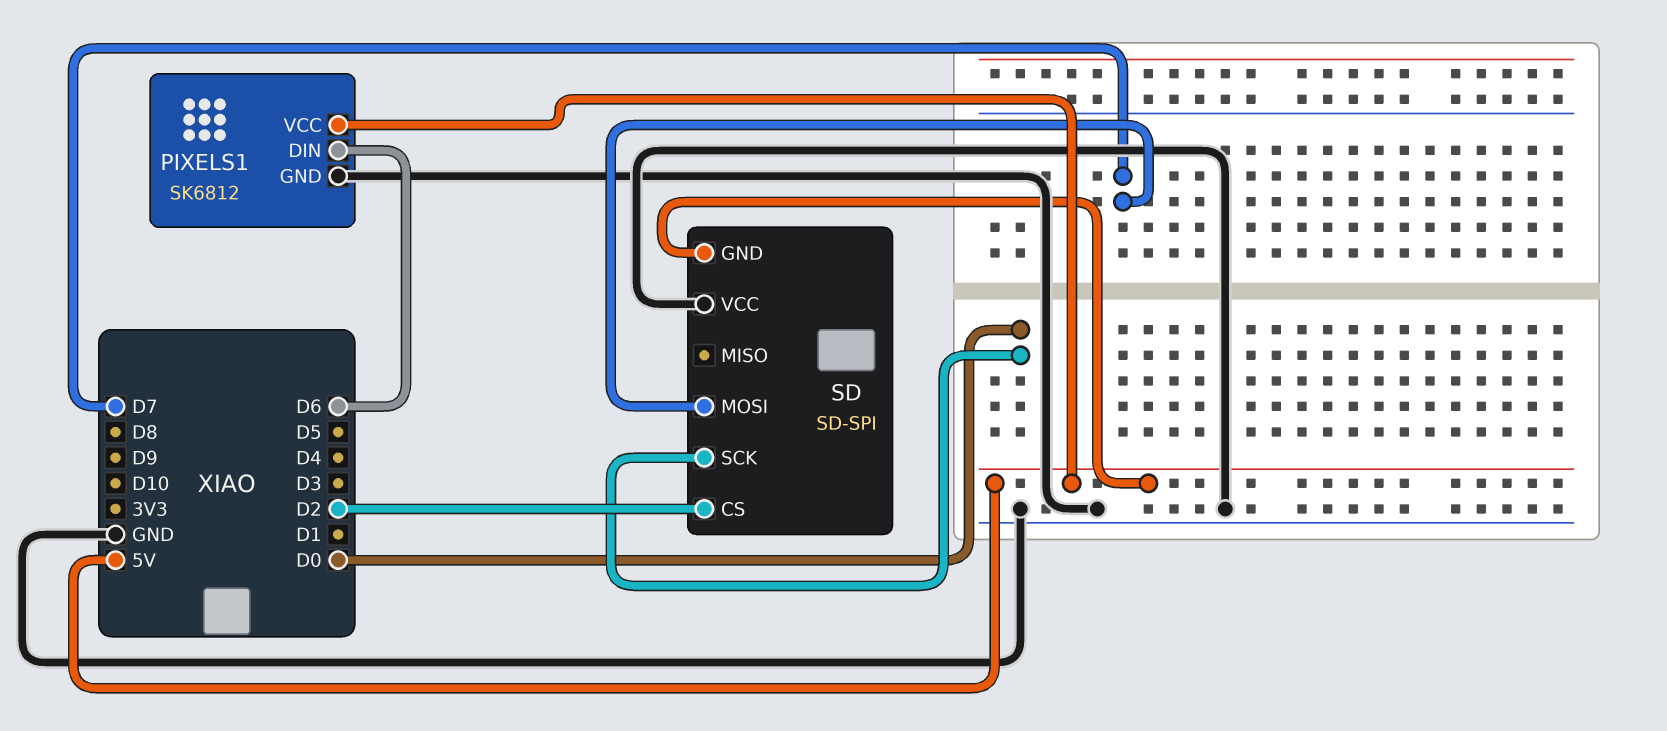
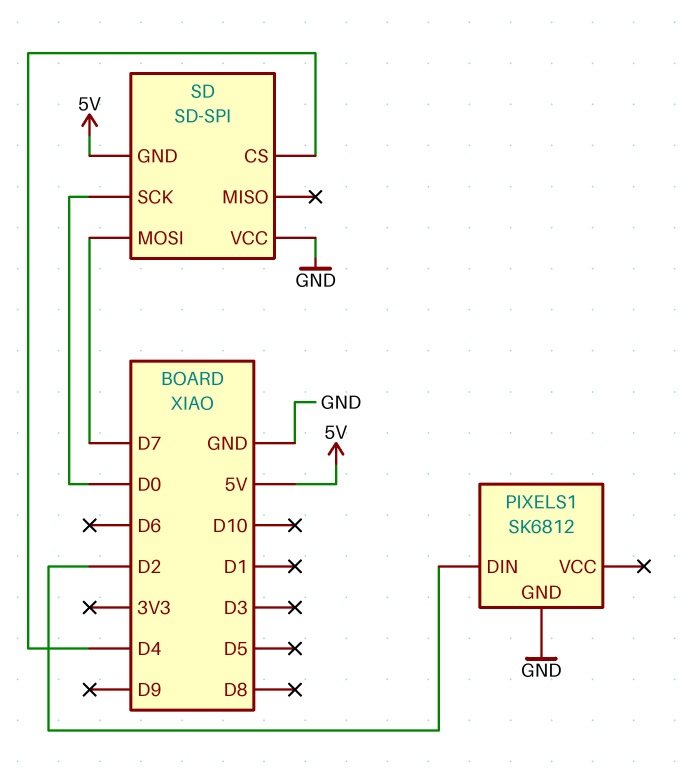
PIXELS1 pin DIN: D6 -> D2
PIXELS1 pin VCC: 5V -> none
SD pin CS: D2 -> D4

